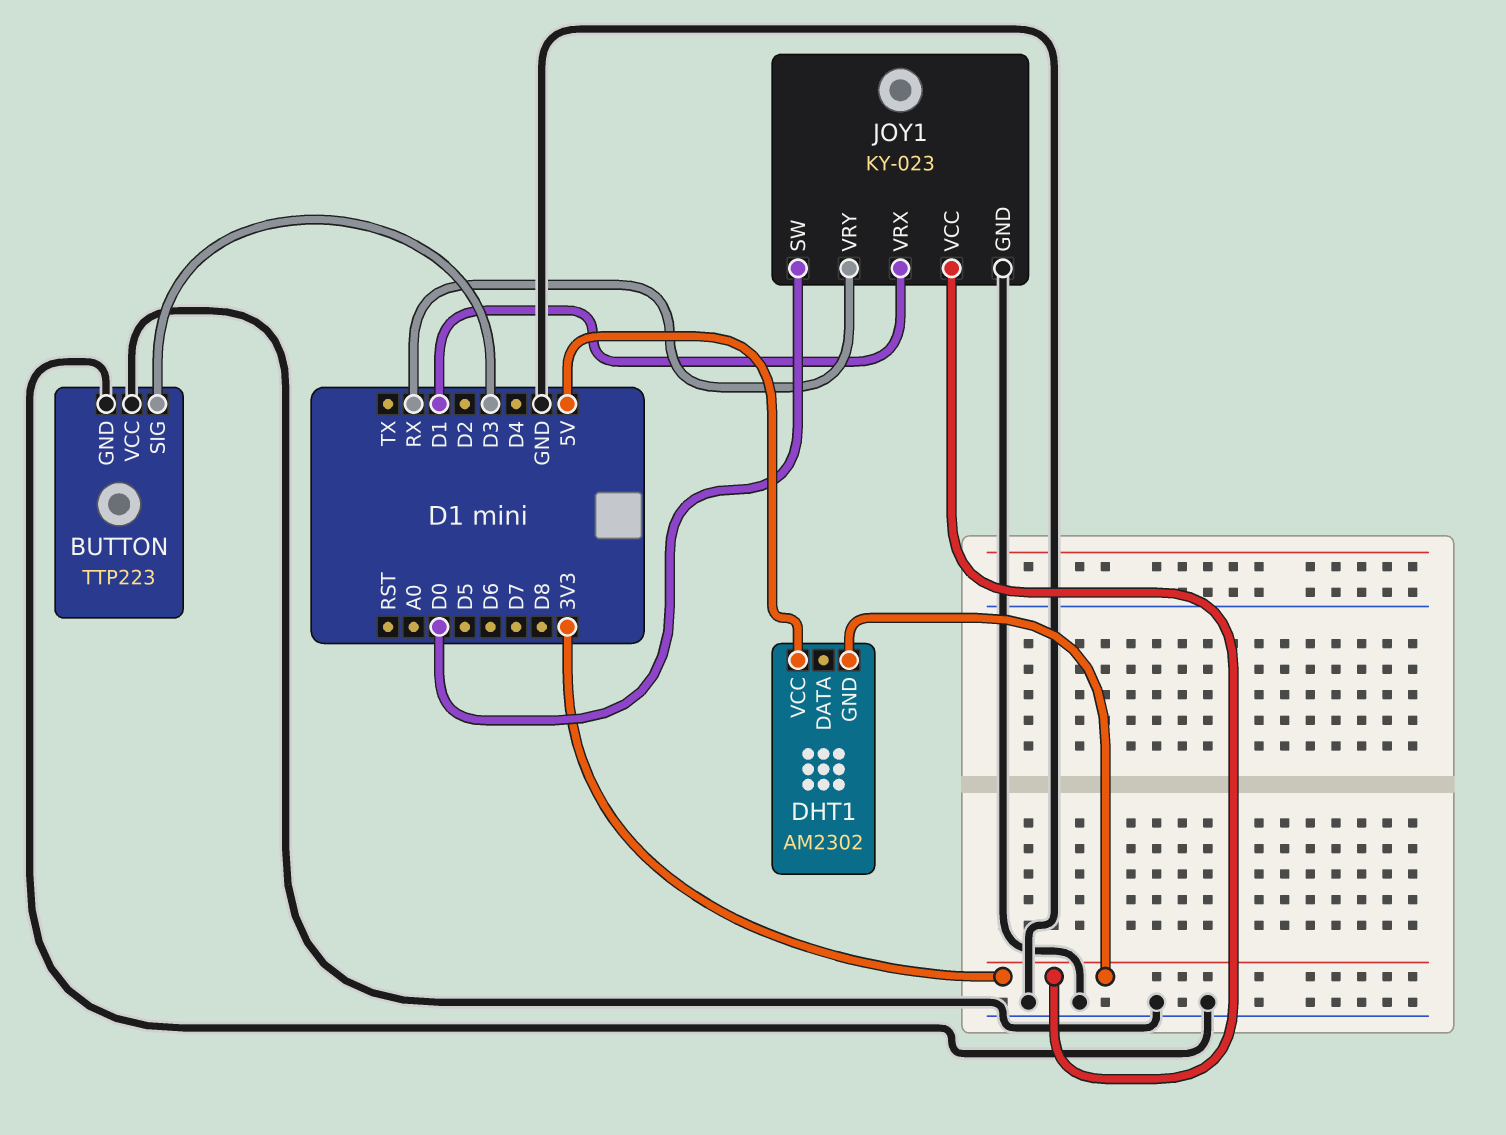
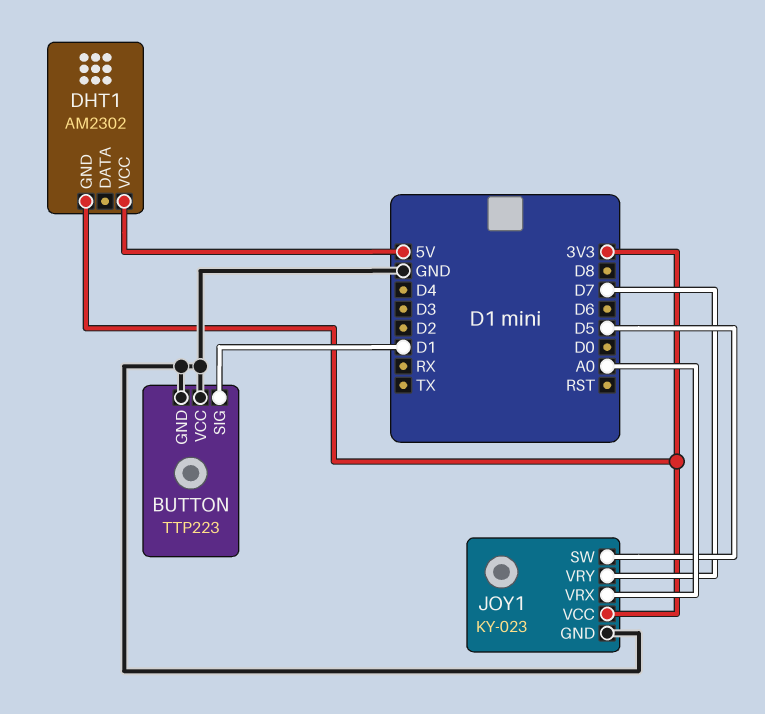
BUTTON pin SIG: D3 -> D1
JOY1 pin SW: D0 -> D5
JOY1 pin VRX: D1 -> A0
JOY1 pin VRY: RX -> D7

